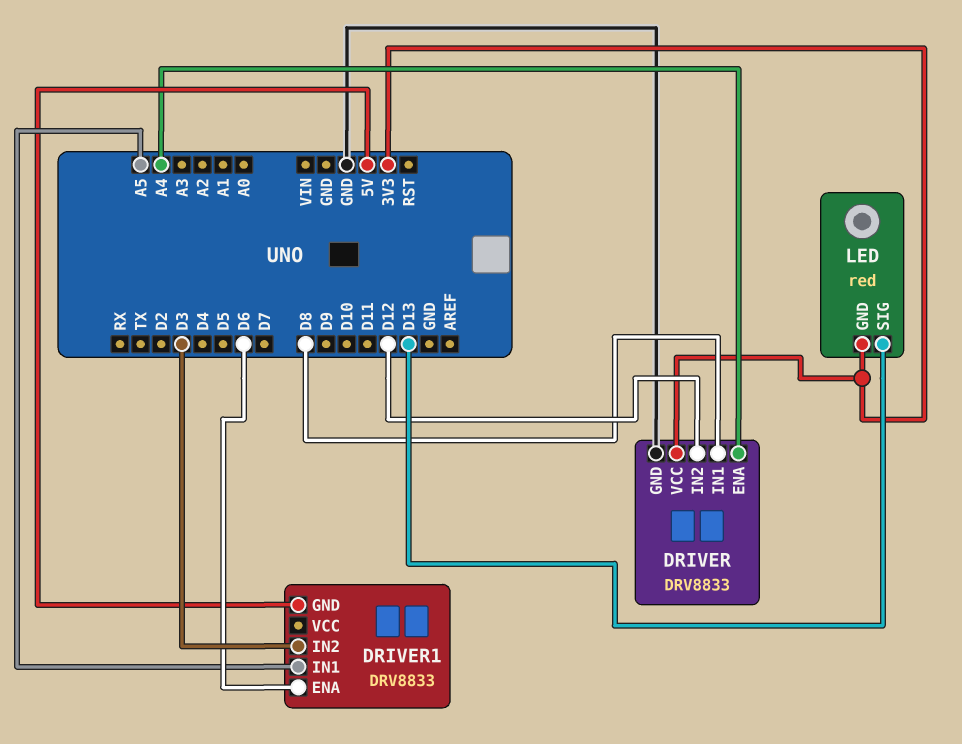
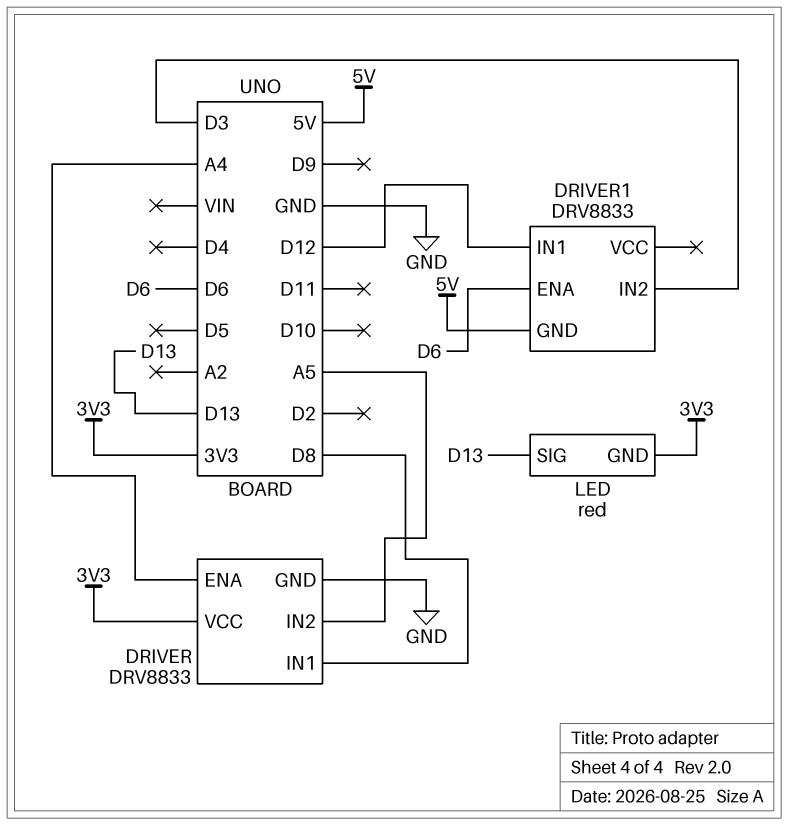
DRIVER pin IN2: D12 -> A5
DRIVER1 pin IN1: A5 -> D12

